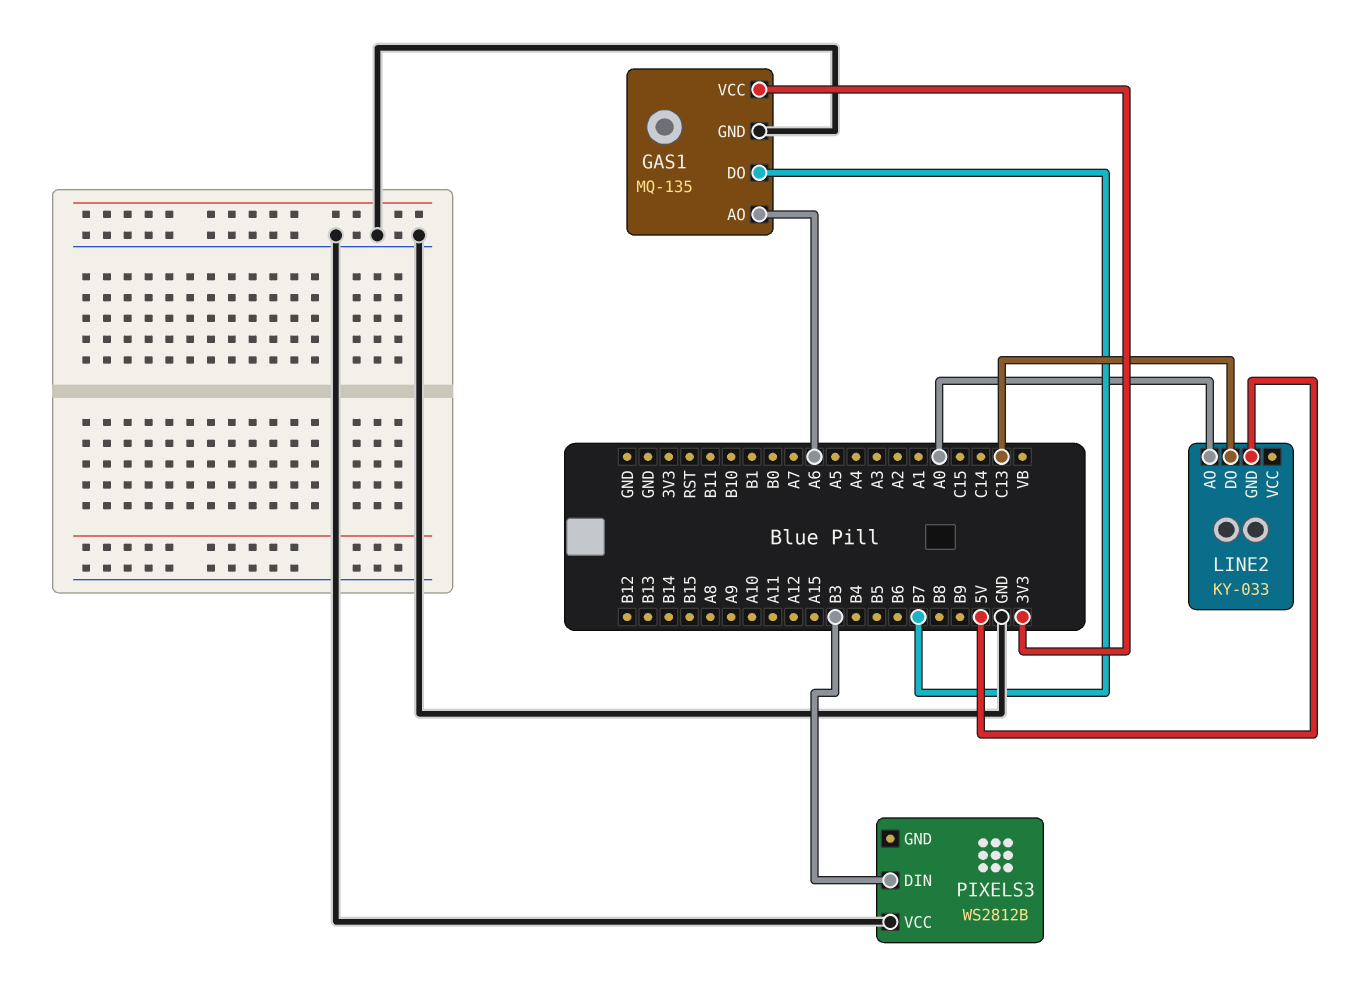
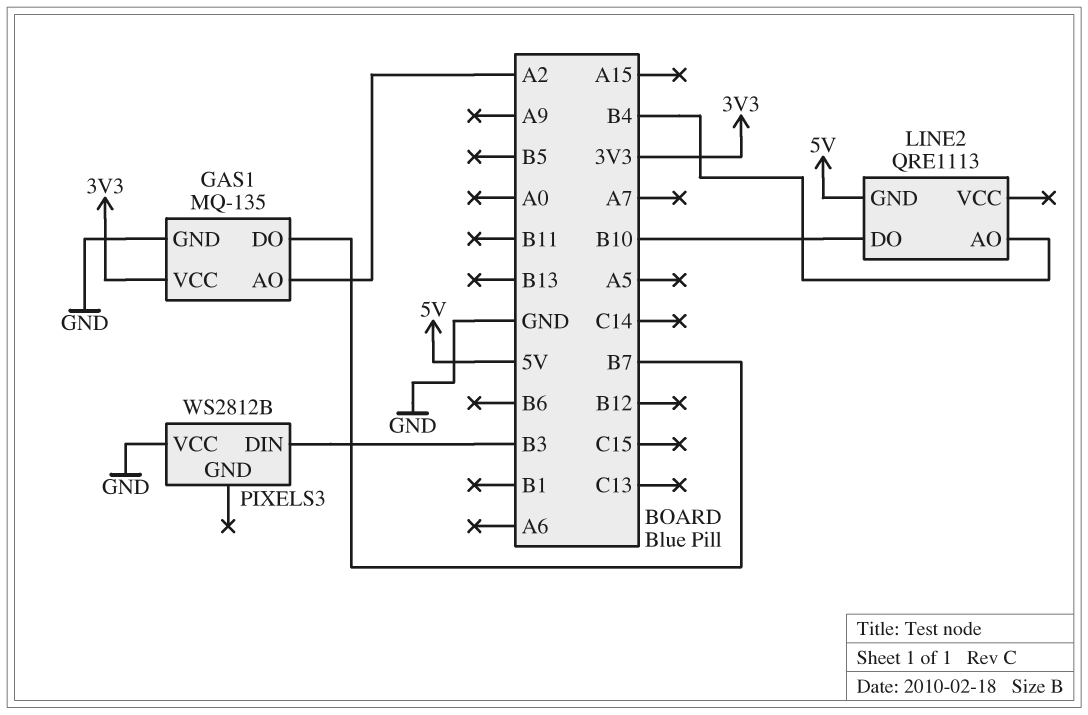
GAS1 pin AO: A6 -> A2
LINE2: KY-033 -> QRE1113
LINE2 pin AO: A0 -> B4
LINE2 pin DO: C13 -> B10

